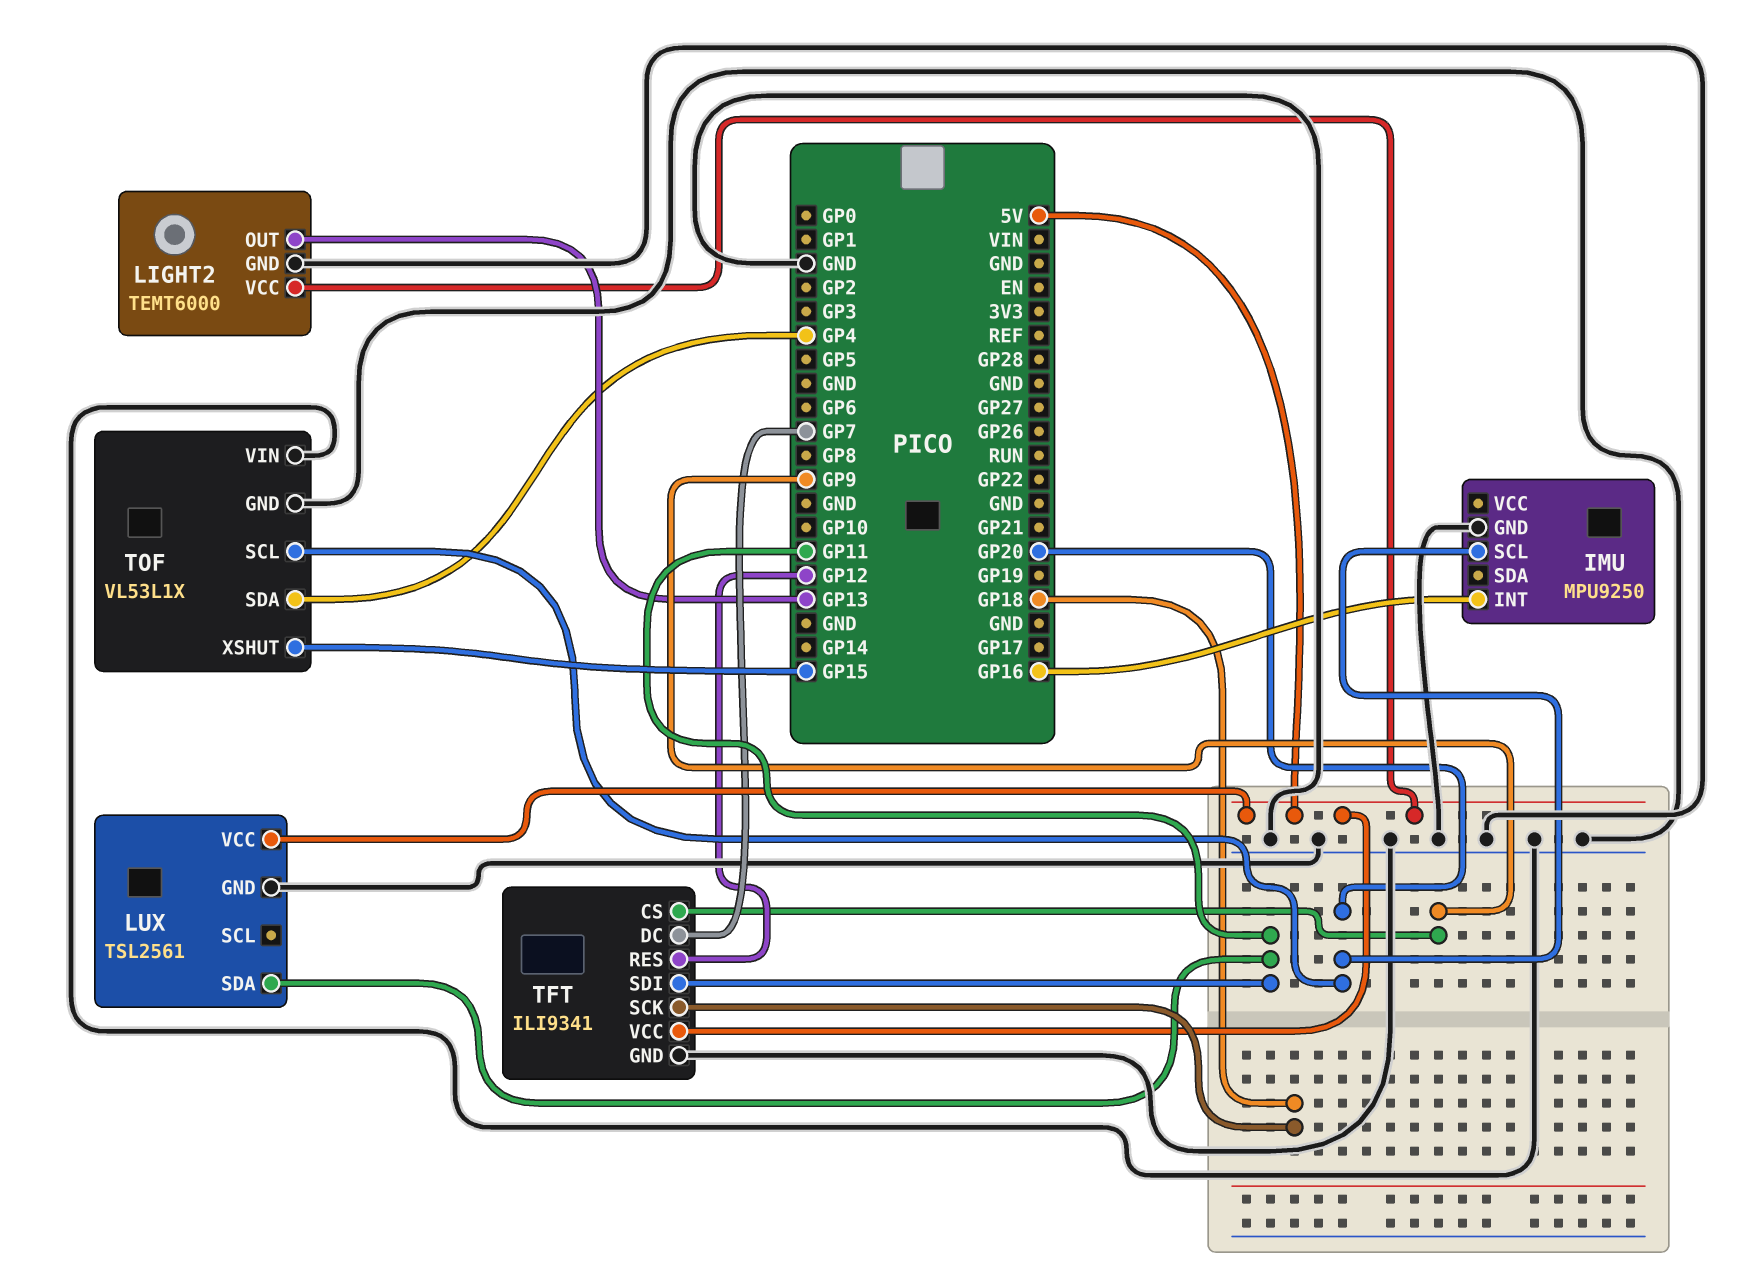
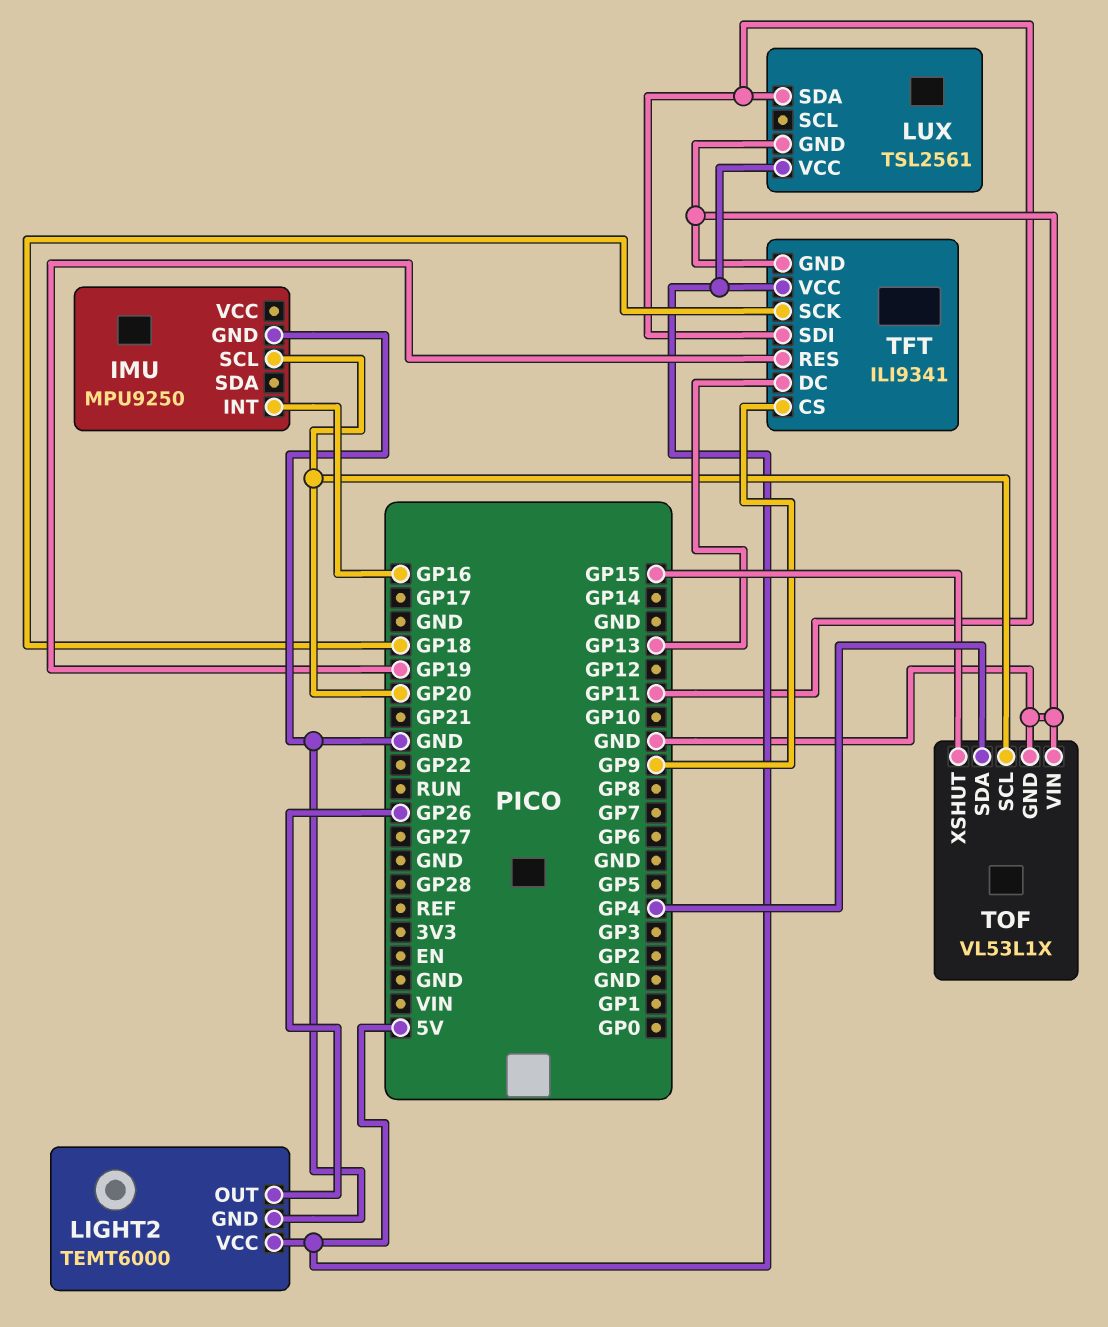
LIGHT2 pin OUT: GP13 -> GP26
TFT pin DC: GP7 -> GP13
TFT pin RES: GP12 -> GP19

